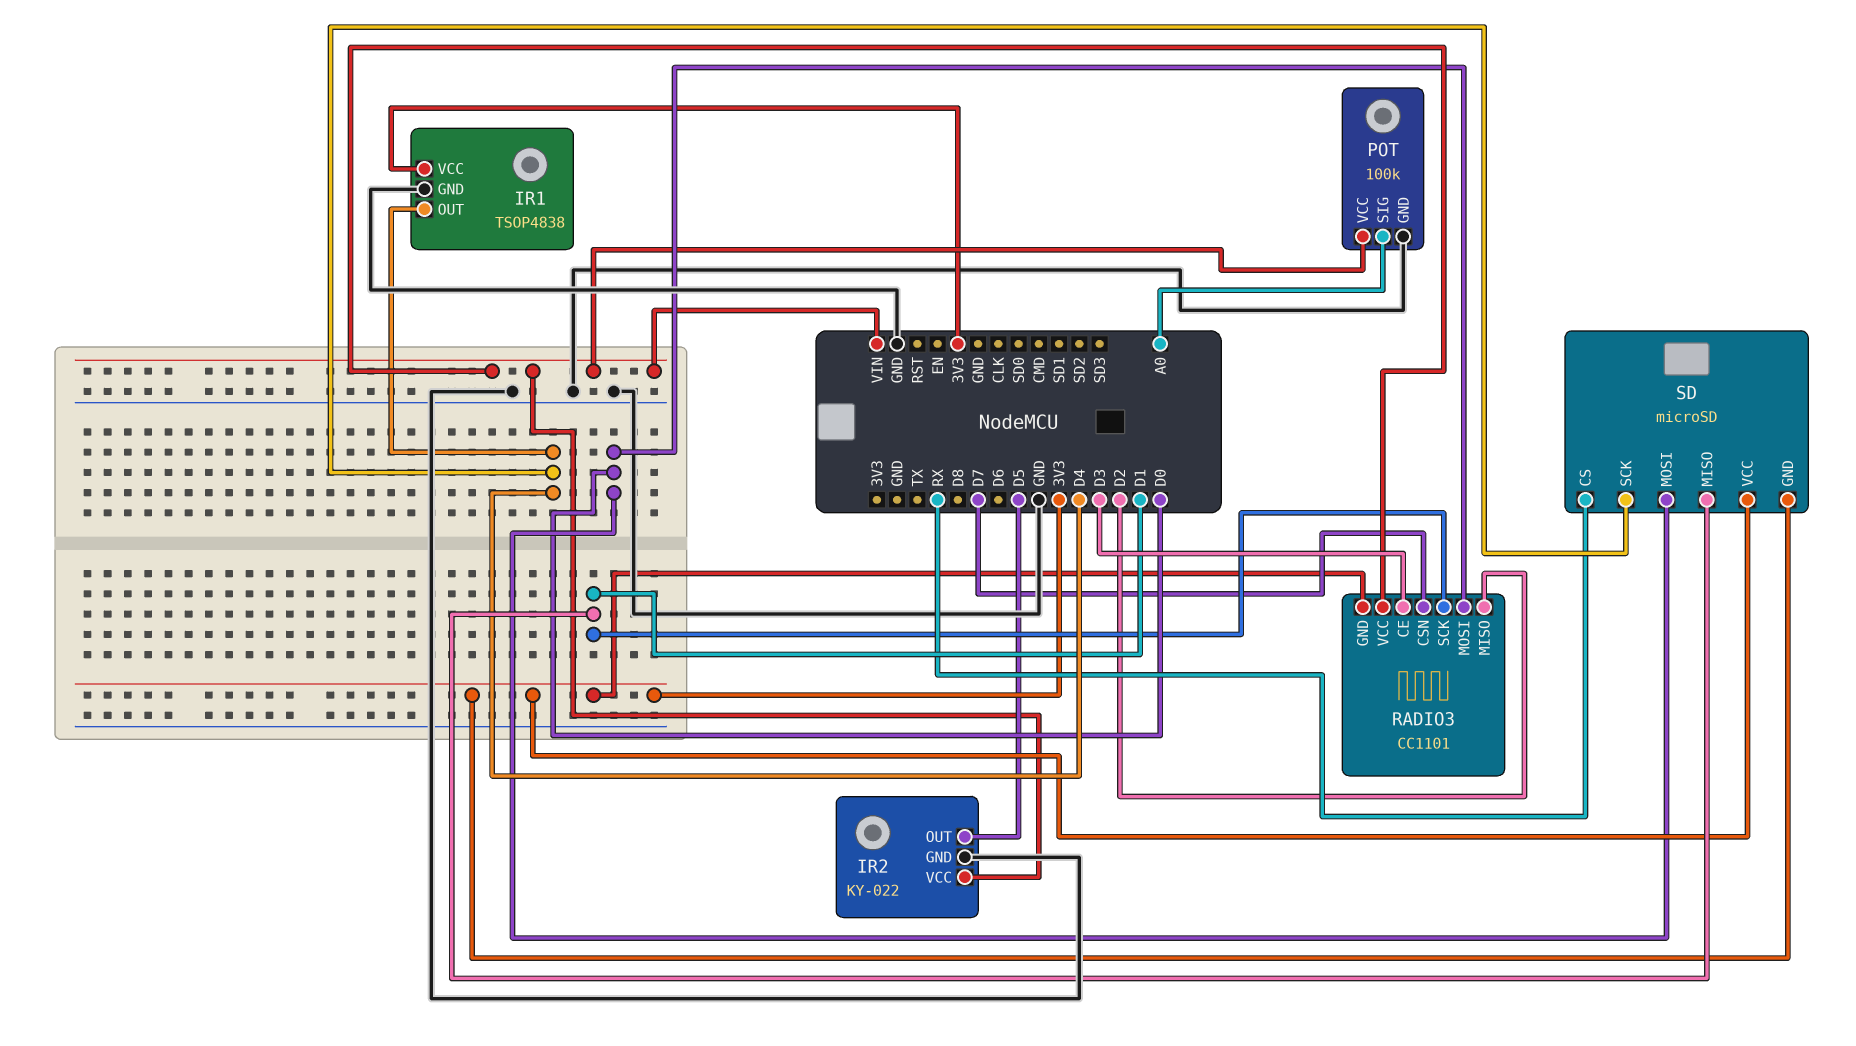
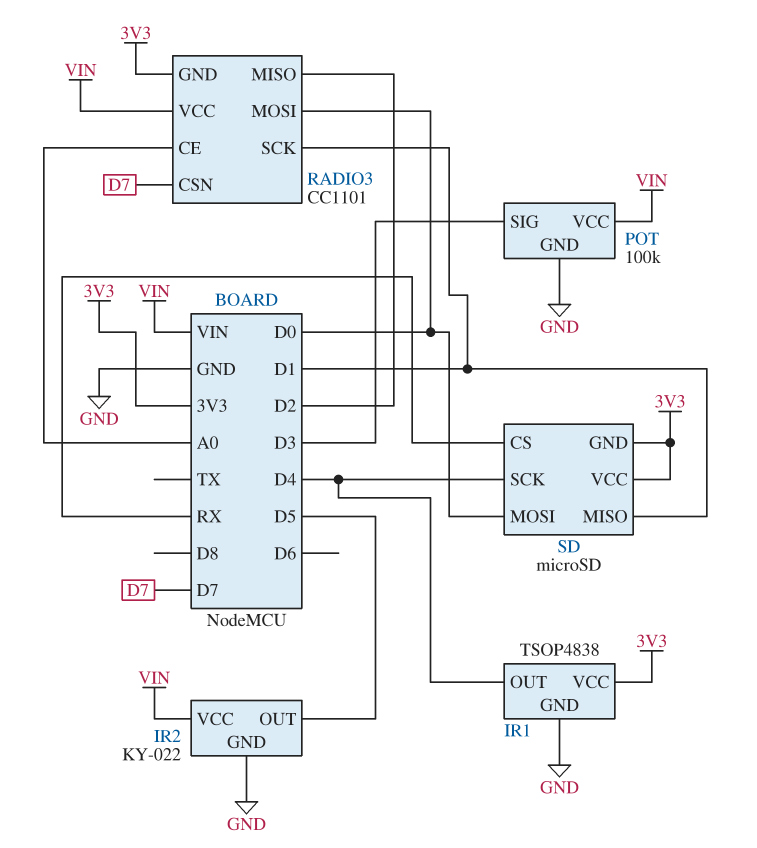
POT pin SIG: A0 -> D3
RADIO3 pin CE: D3 -> A0

